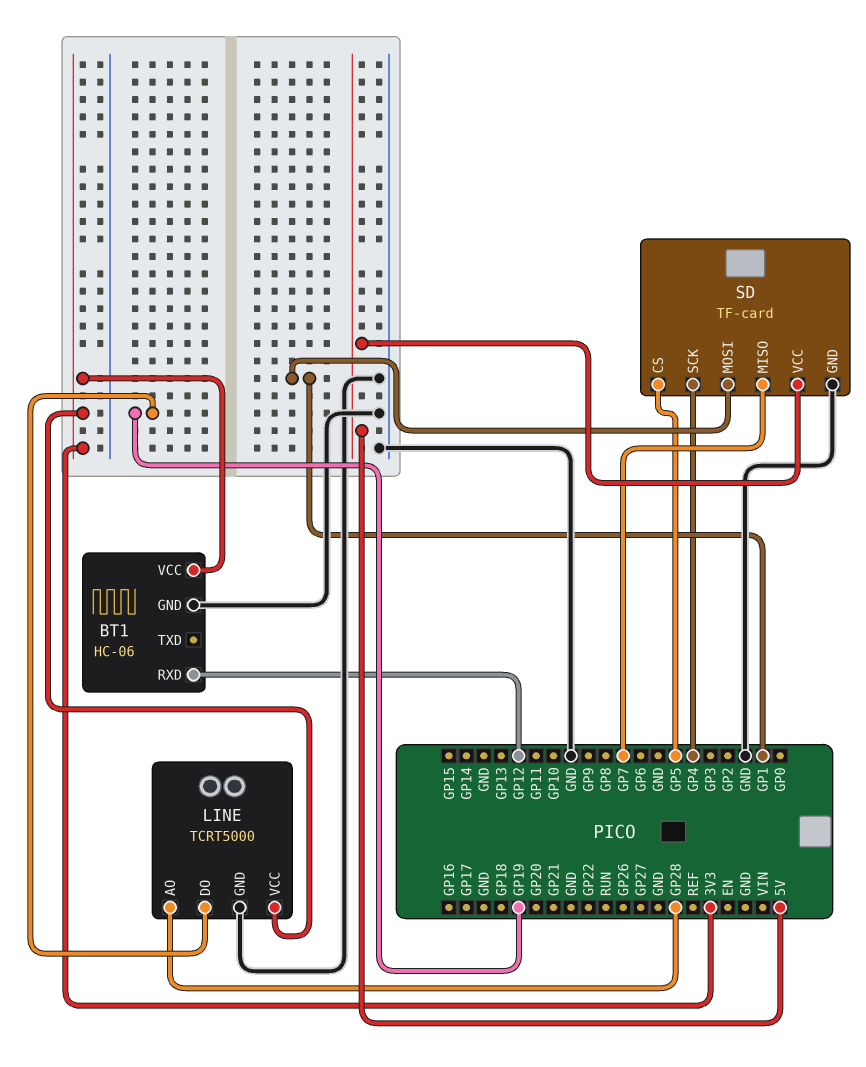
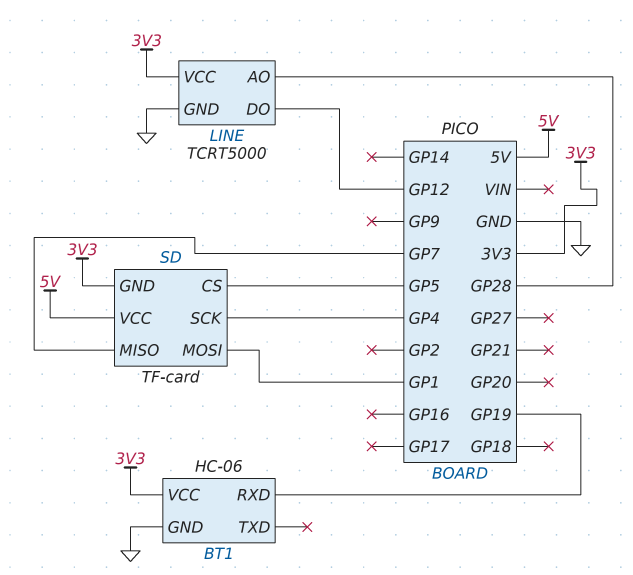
BT1 pin RXD: GP12 -> GP19
LINE pin DO: GP19 -> GP12
SD pin GND: GND -> 3V3

